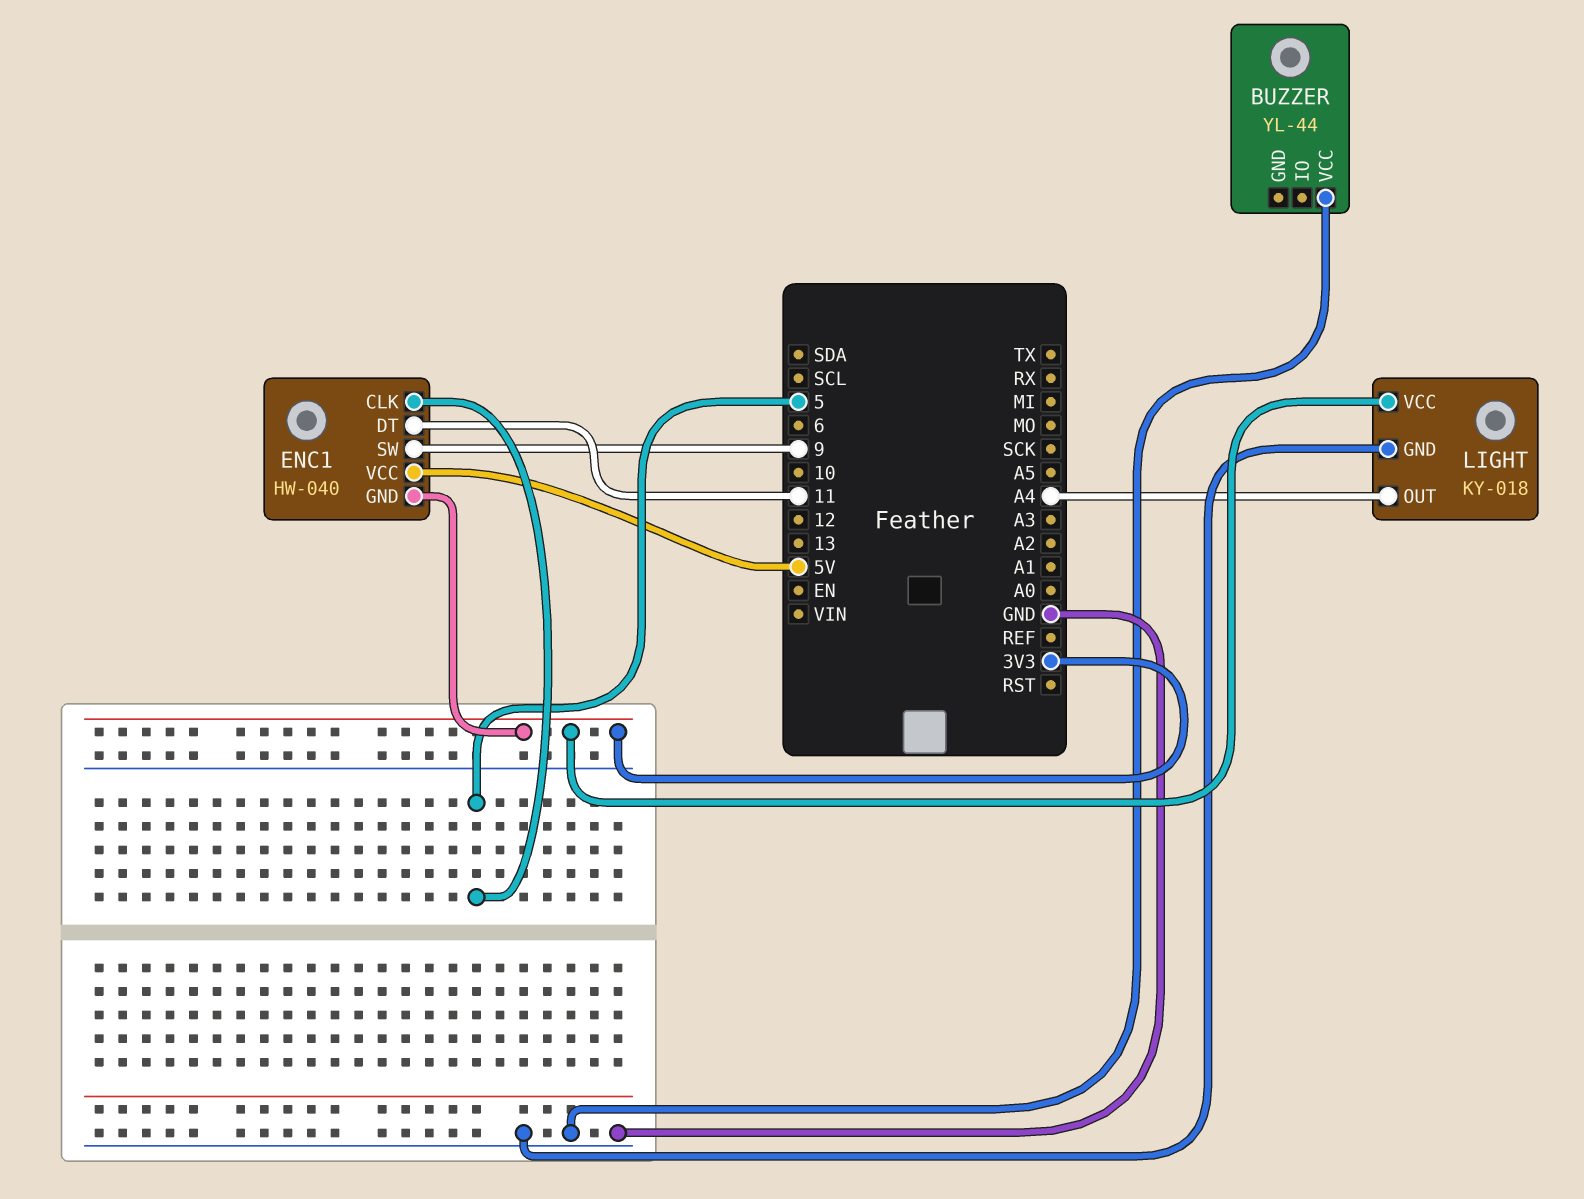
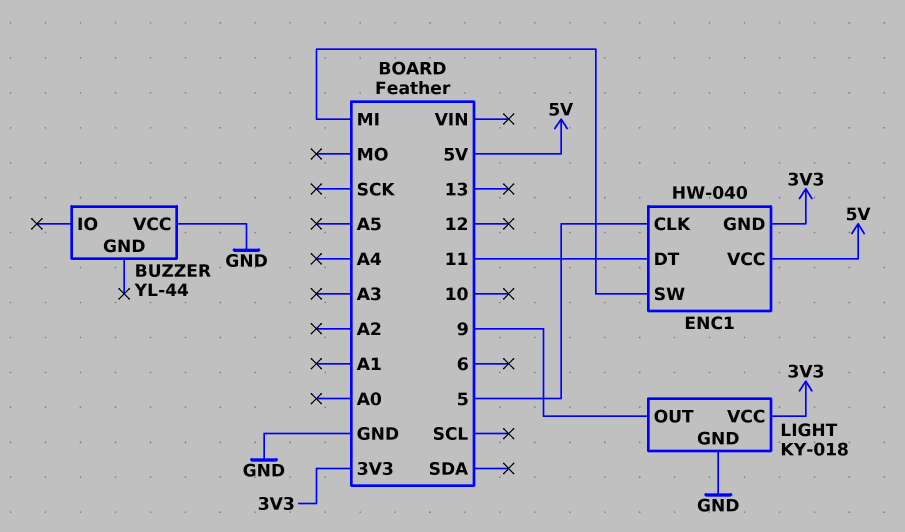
ENC1 pin SW: 9 -> MI
LIGHT pin OUT: A4 -> 9

